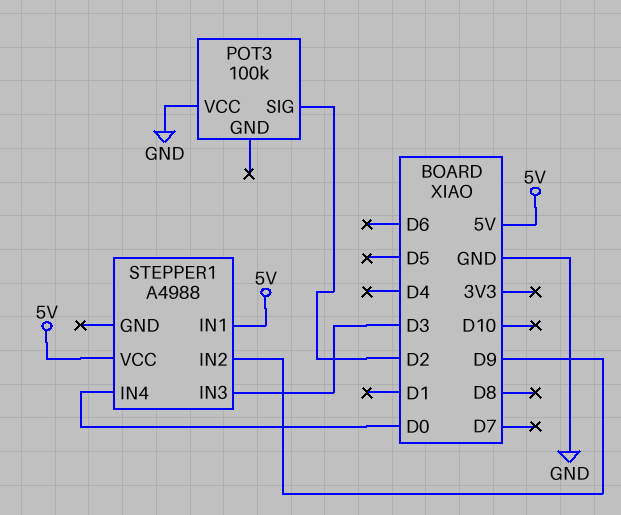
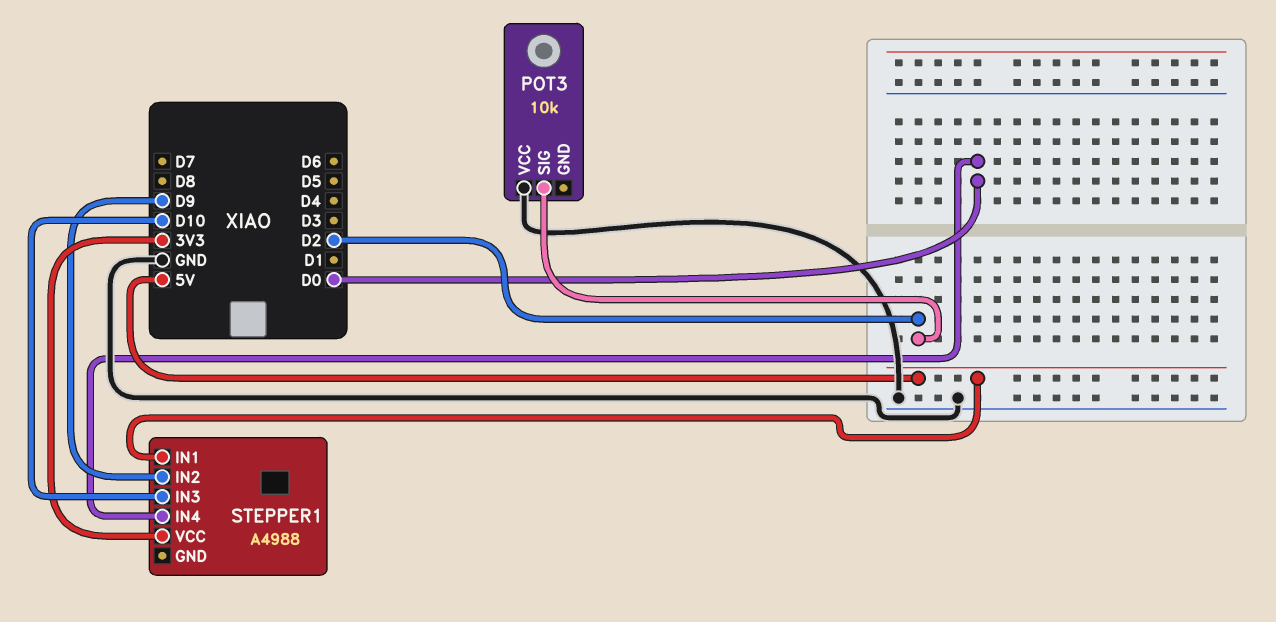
POT3: 100k -> 10k
STEPPER1 pin IN3: D3 -> D10
STEPPER1 pin VCC: 5V -> 3V3

